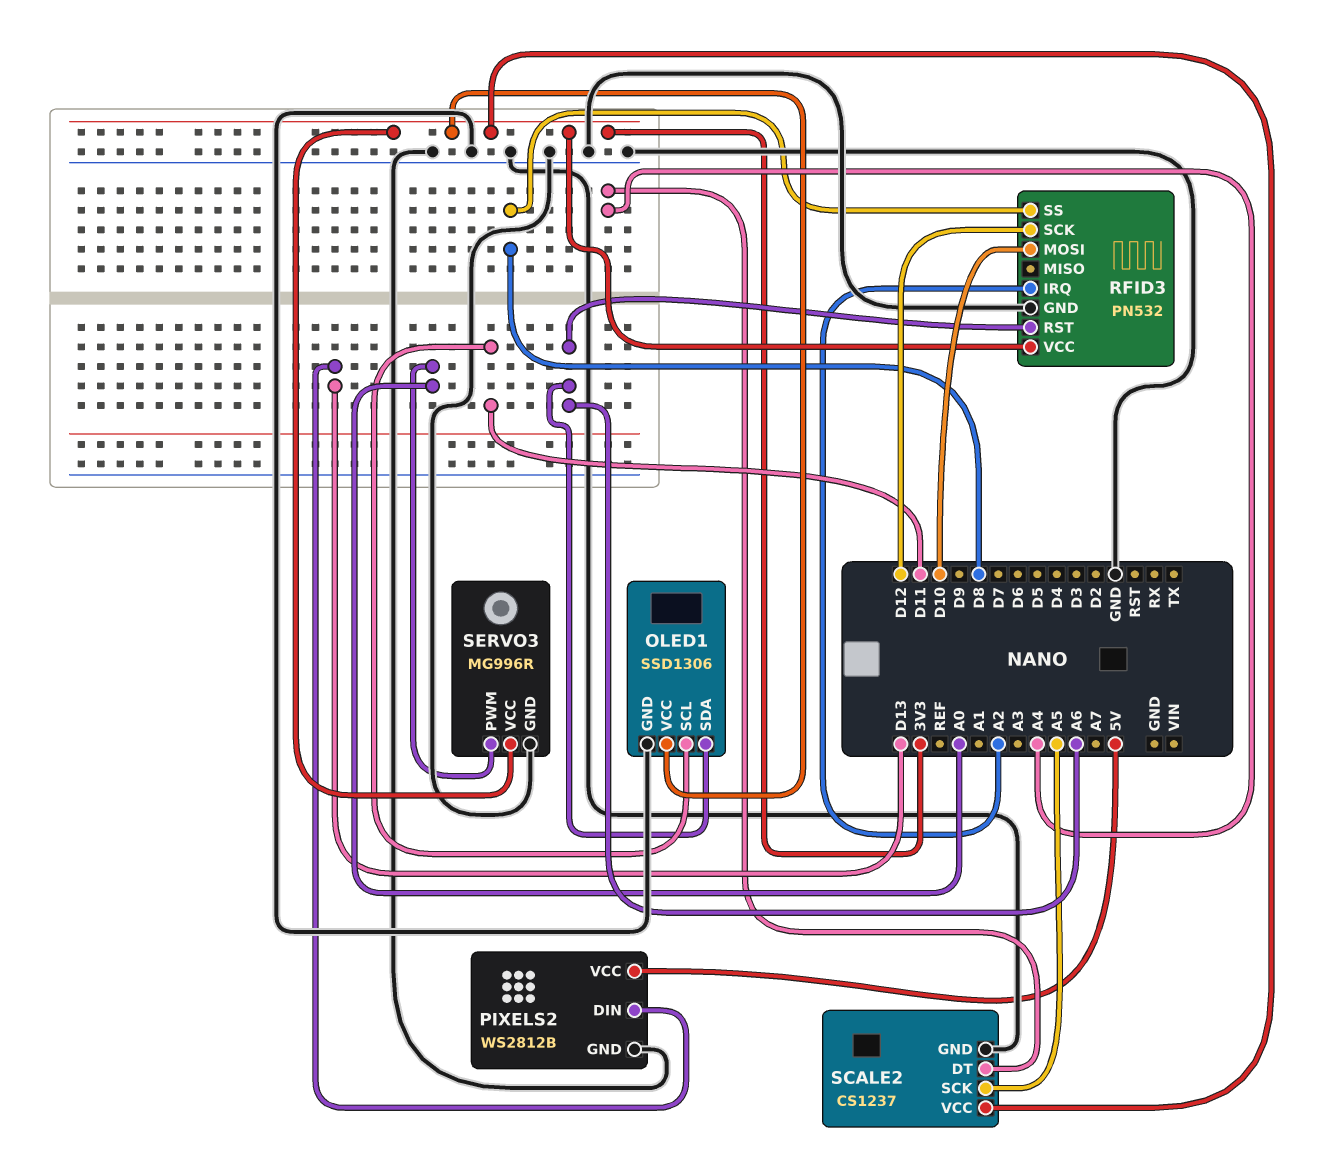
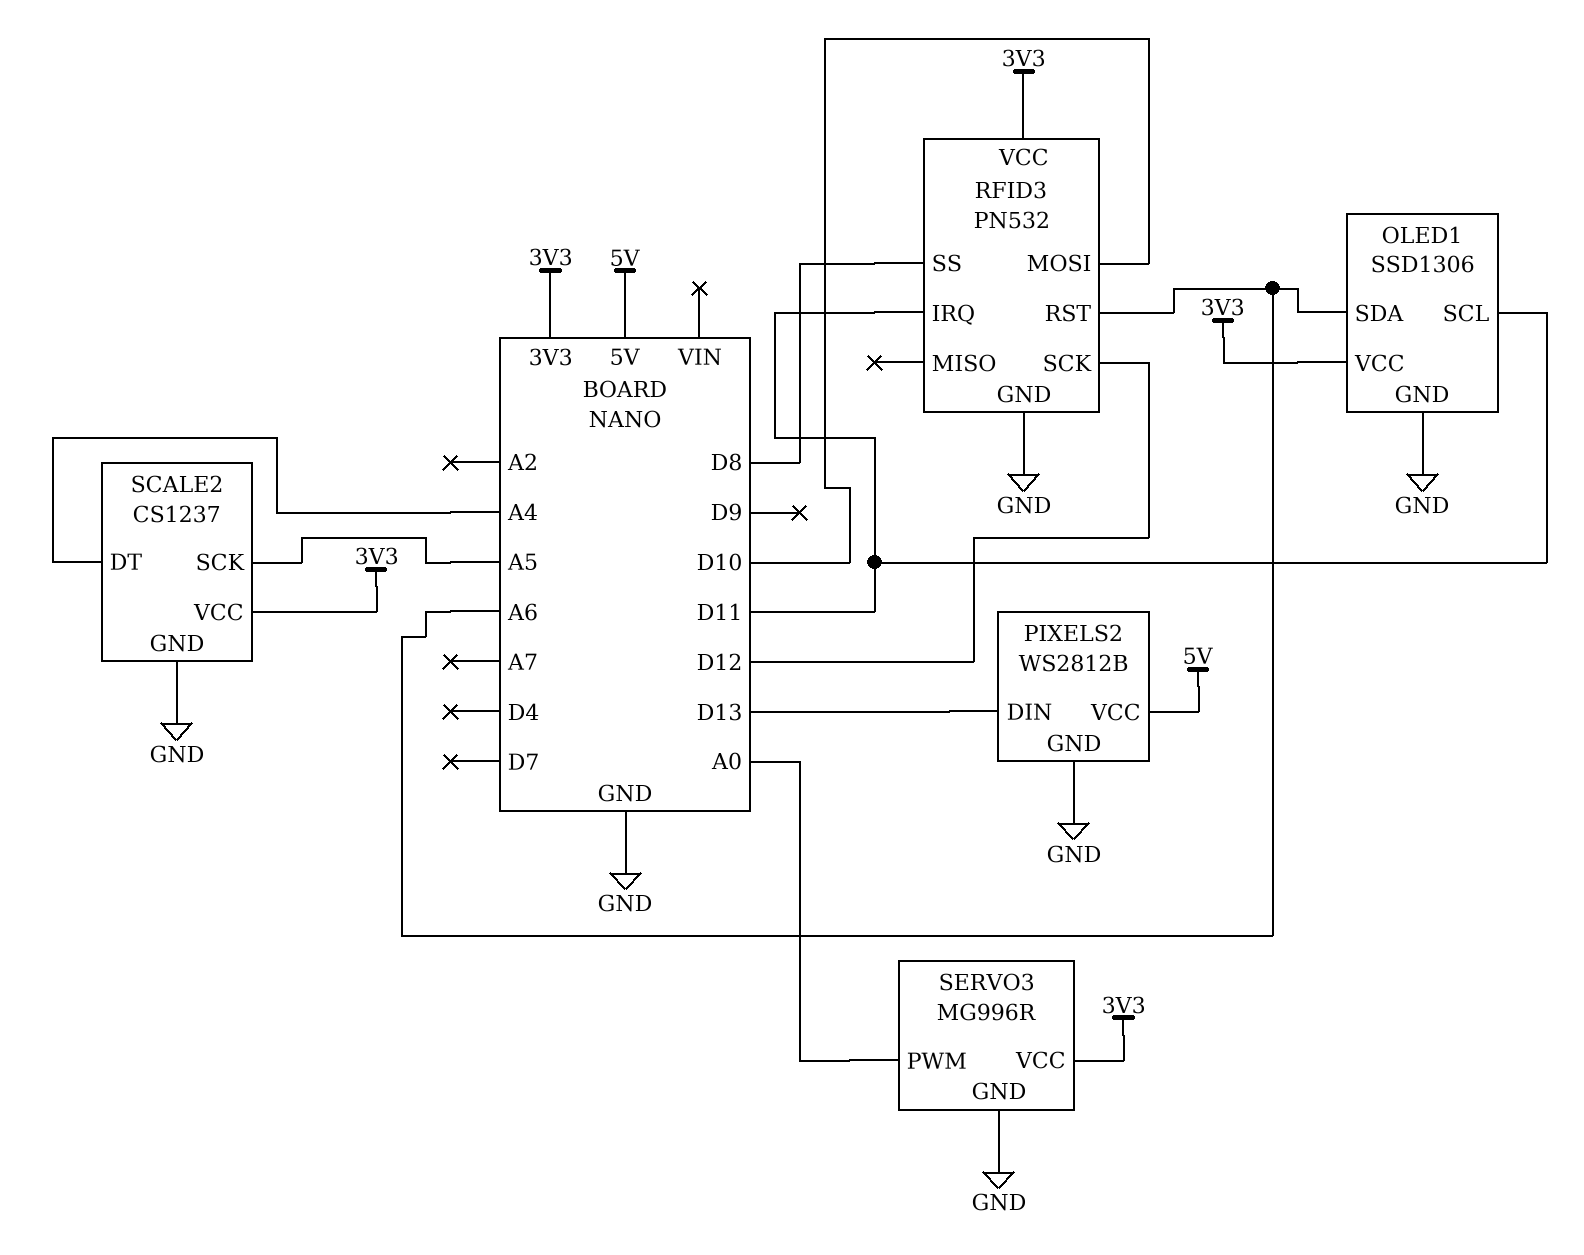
RFID3 pin IRQ: A2 -> D11

